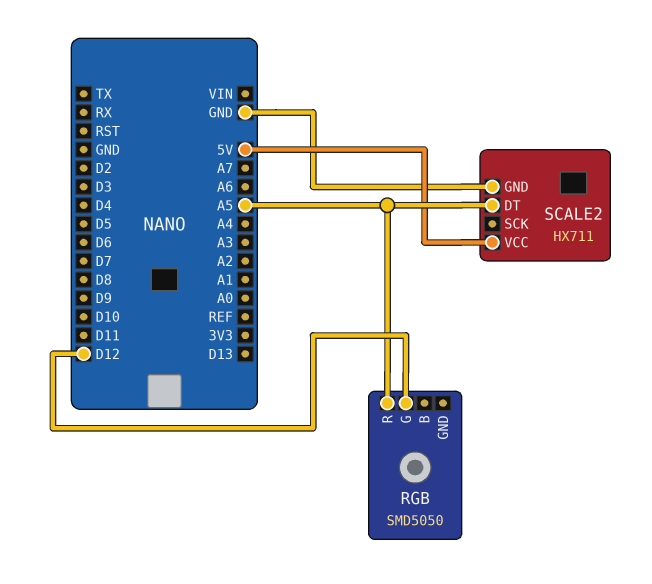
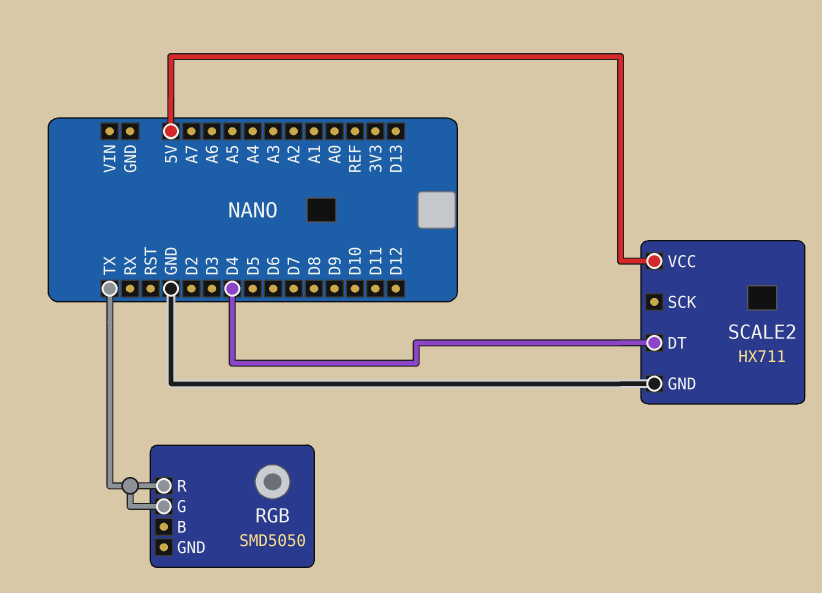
RGB pin G: D12 -> TX
RGB pin R: A5 -> TX
SCALE2 pin DT: A5 -> D4

